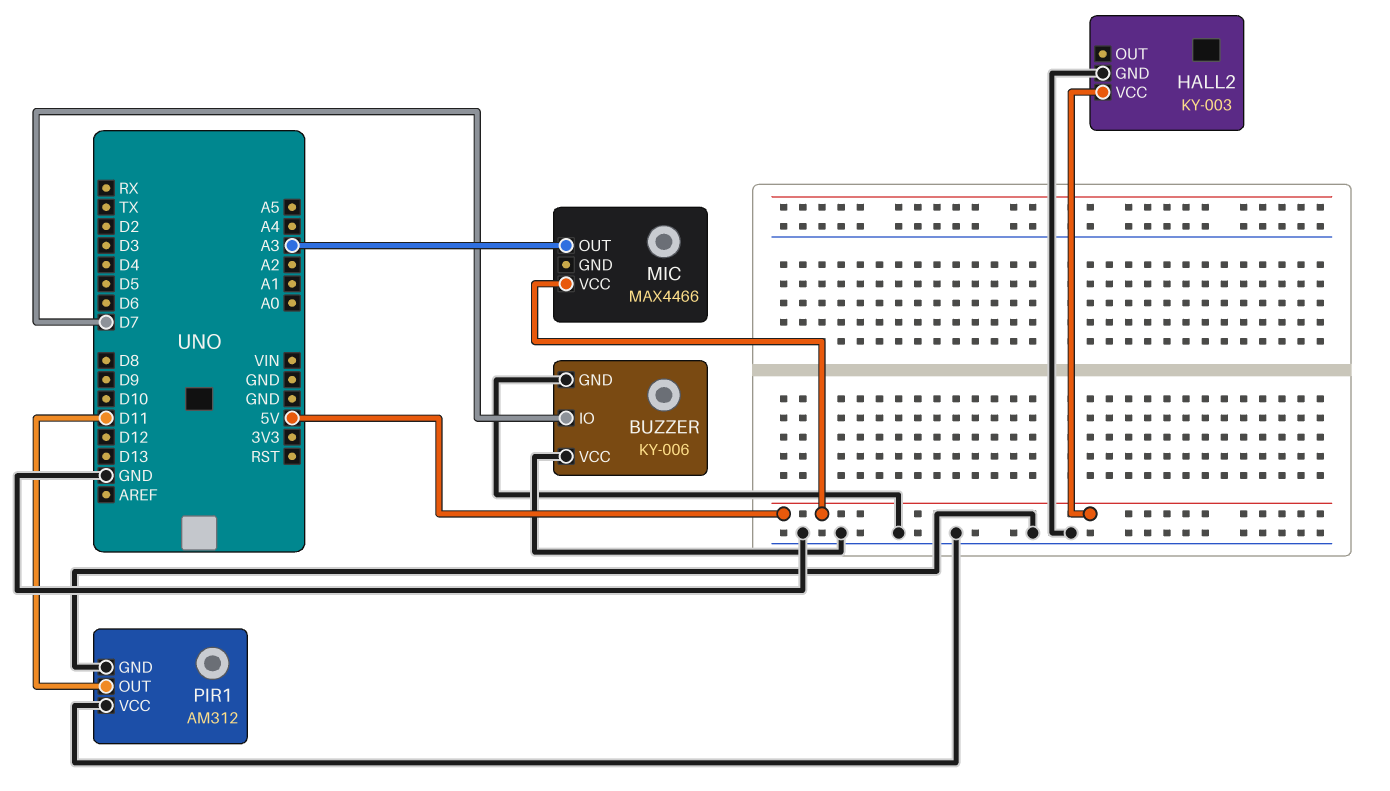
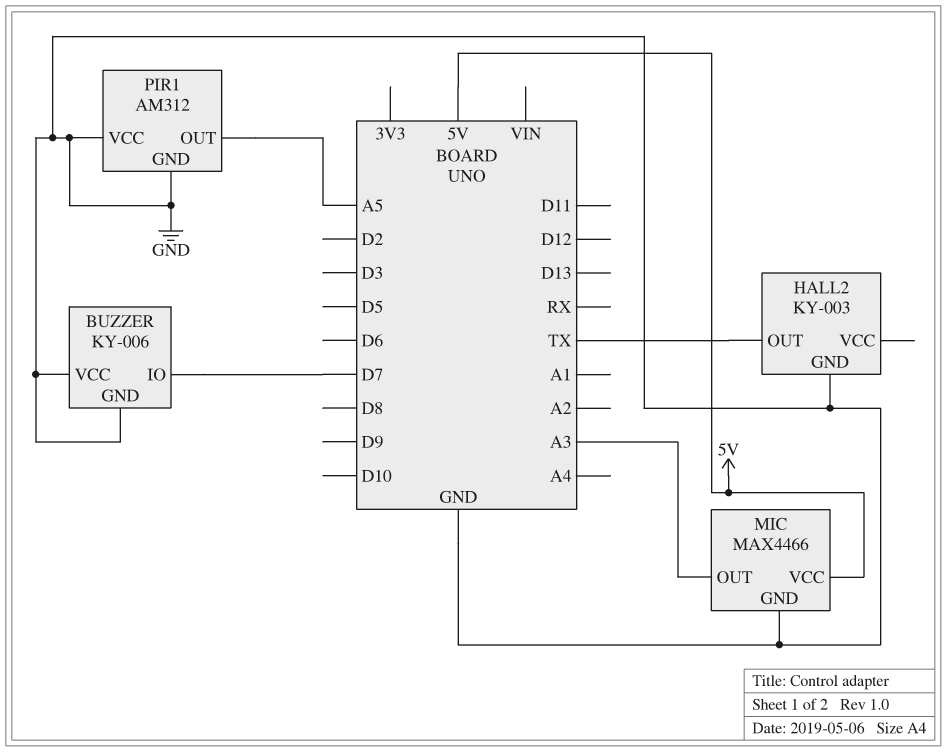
HALL2 pin OUT: none -> TX
HALL2 pin VCC: 5V -> none
MIC pin GND: none -> GND
PIR1 pin OUT: D11 -> A5

